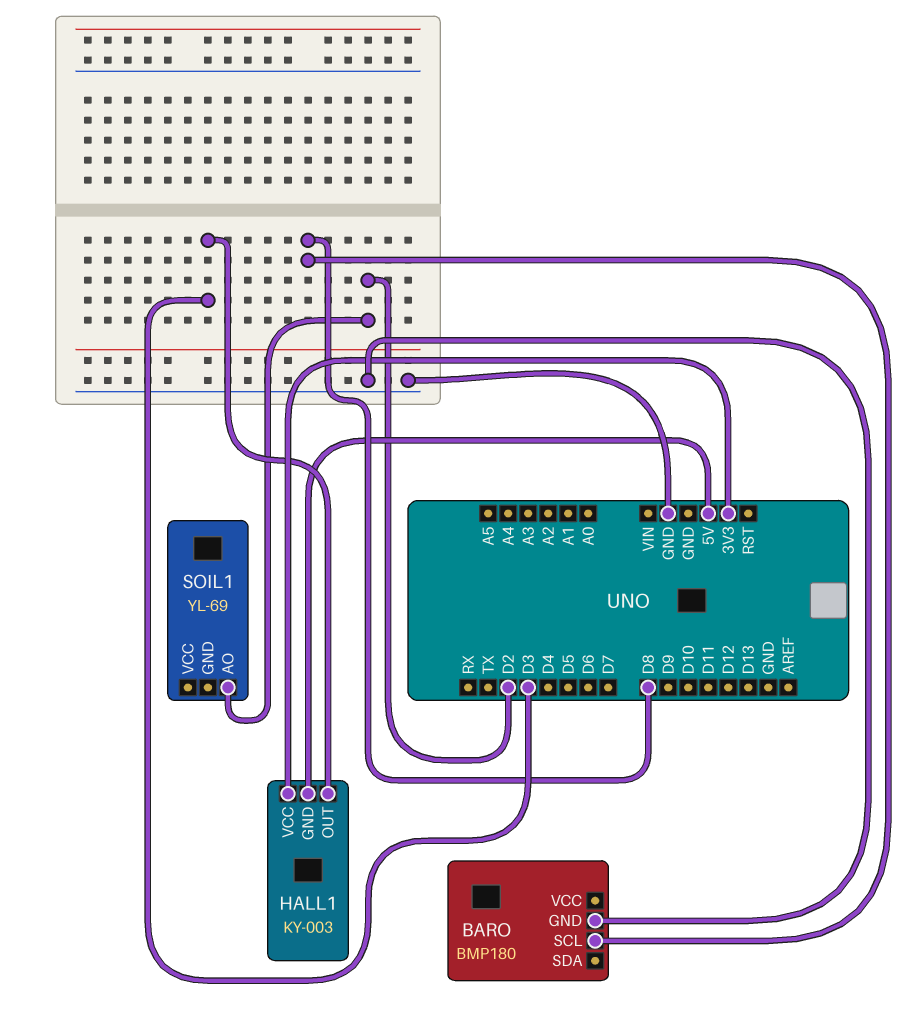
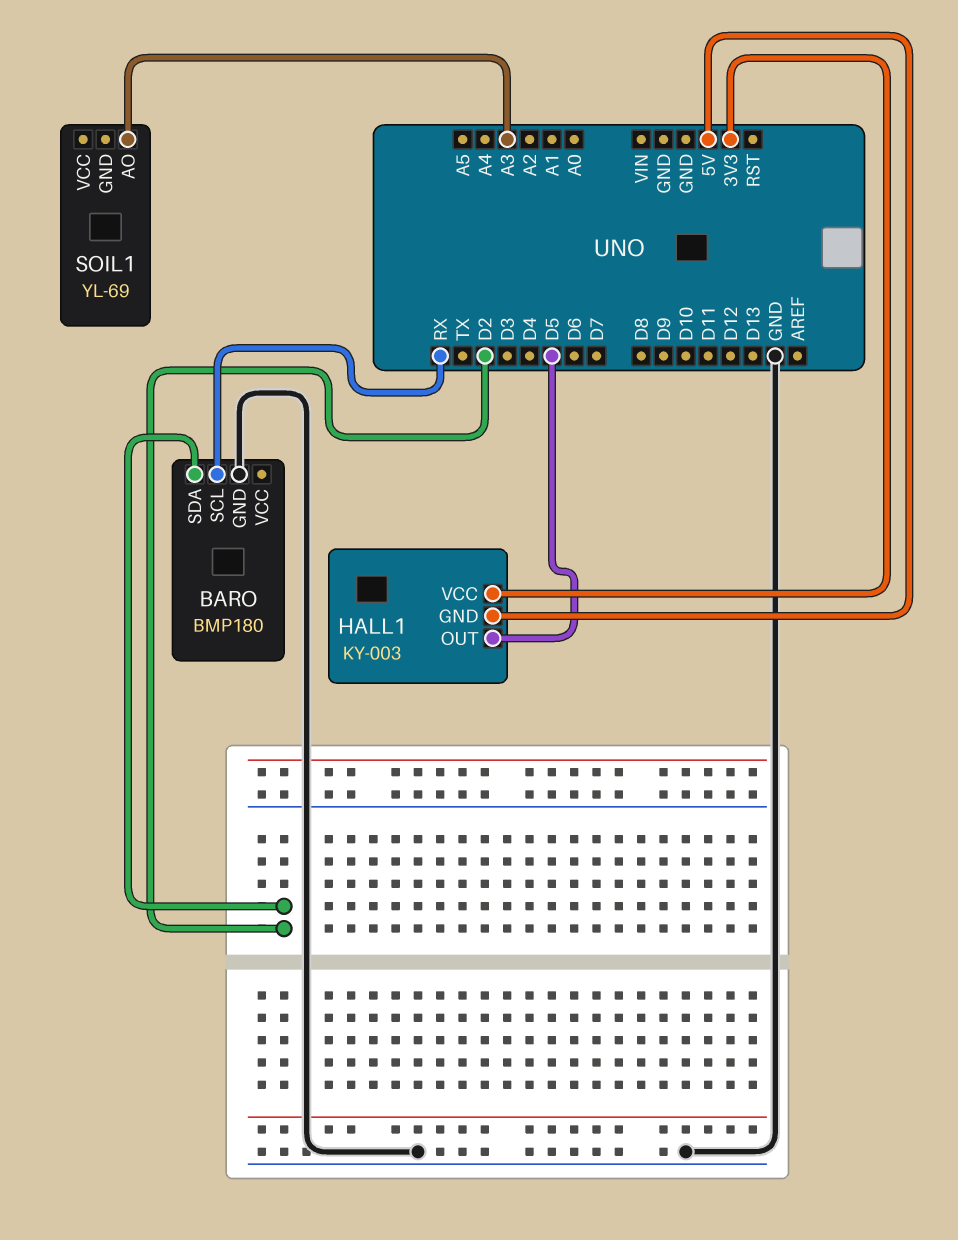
BARO pin SCL: D8 -> RX
BARO pin SDA: none -> D2
HALL1 pin OUT: D3 -> D5
SOIL1 pin AO: D2 -> A3

